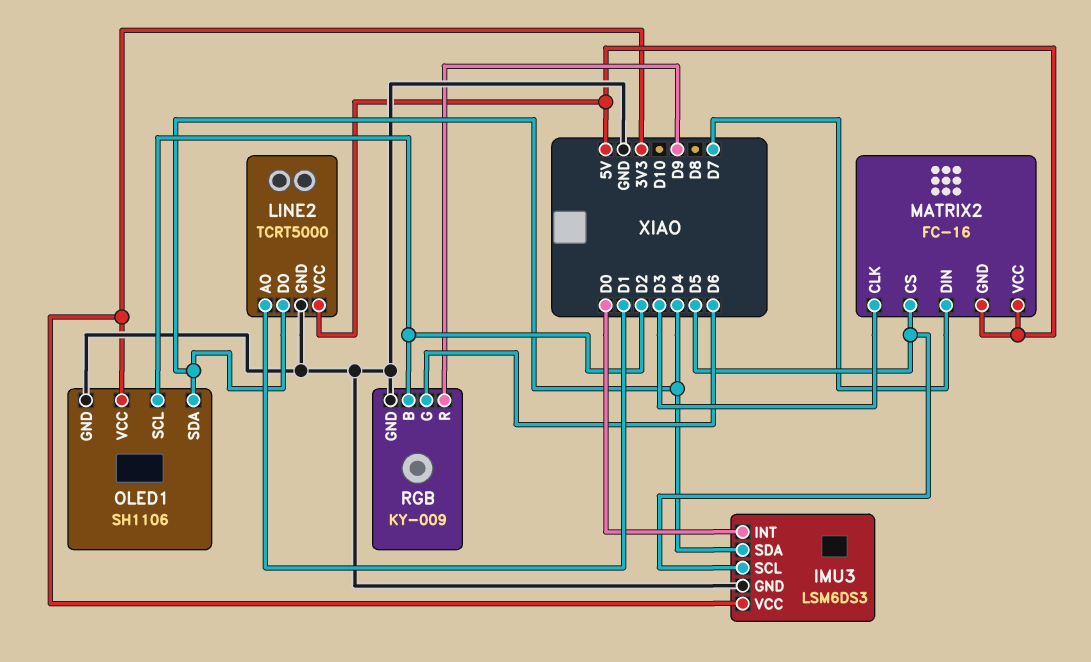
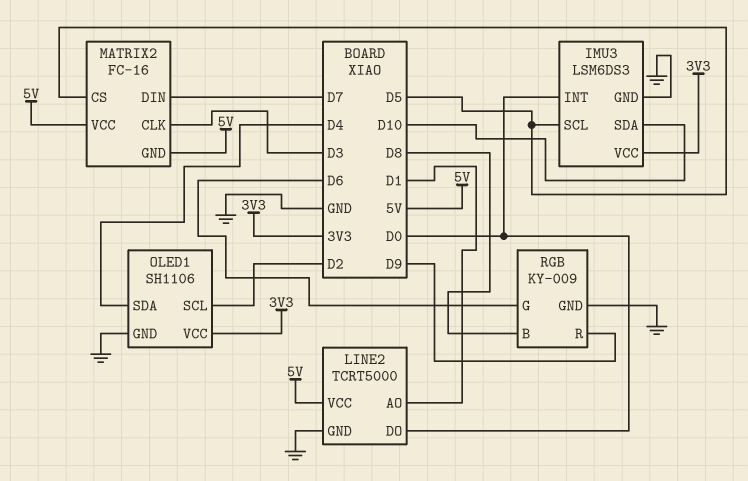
IMU3 pin SDA: D4 -> D10
LINE2 pin DO: D4 -> D0
RGB pin B: D2 -> D8

